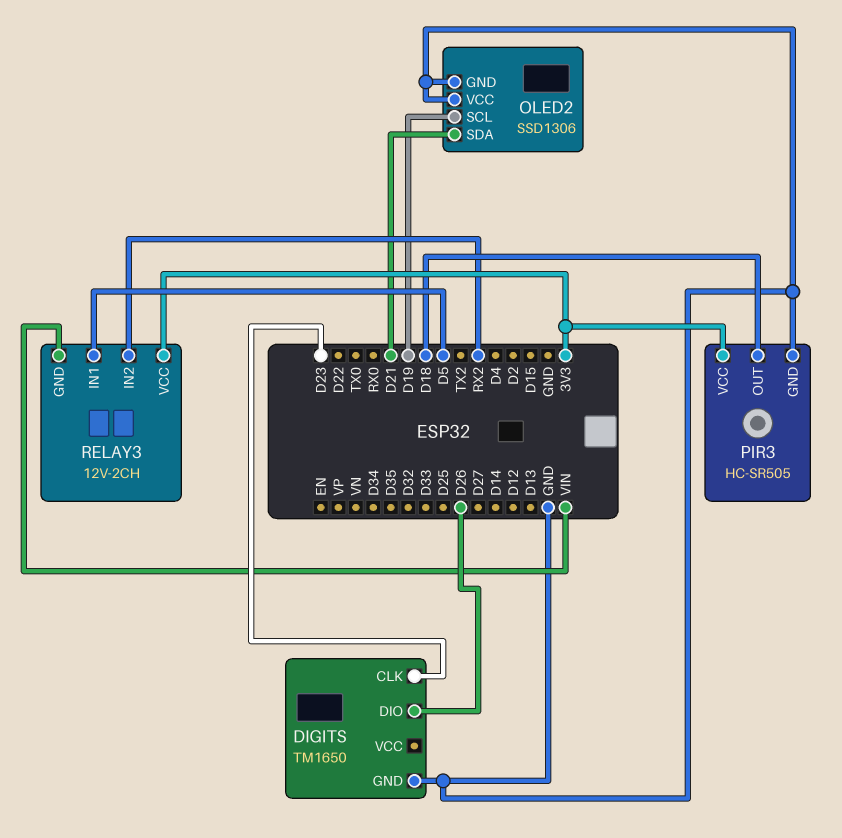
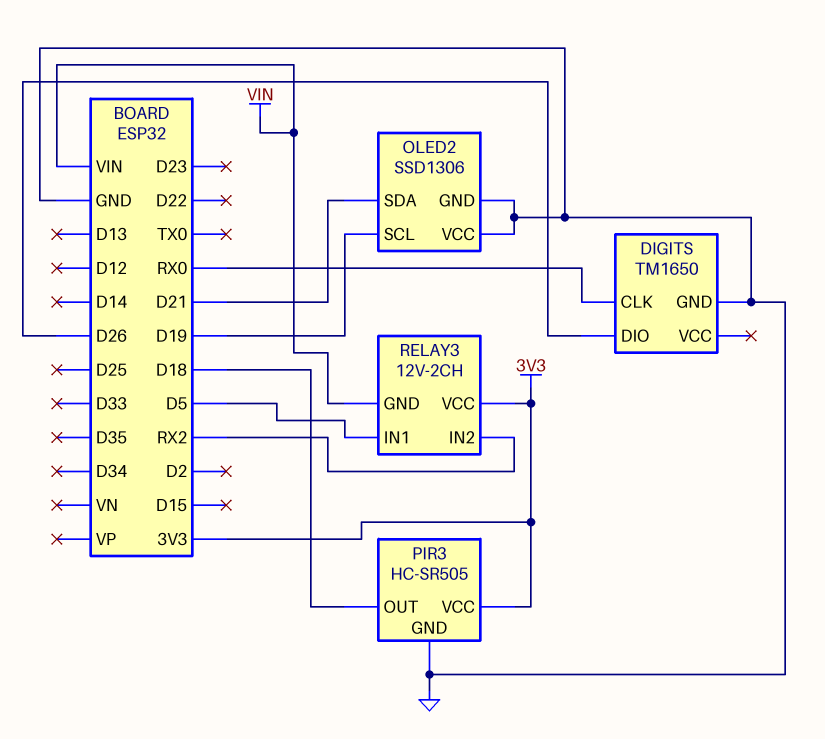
DIGITS pin CLK: D23 -> RX0

